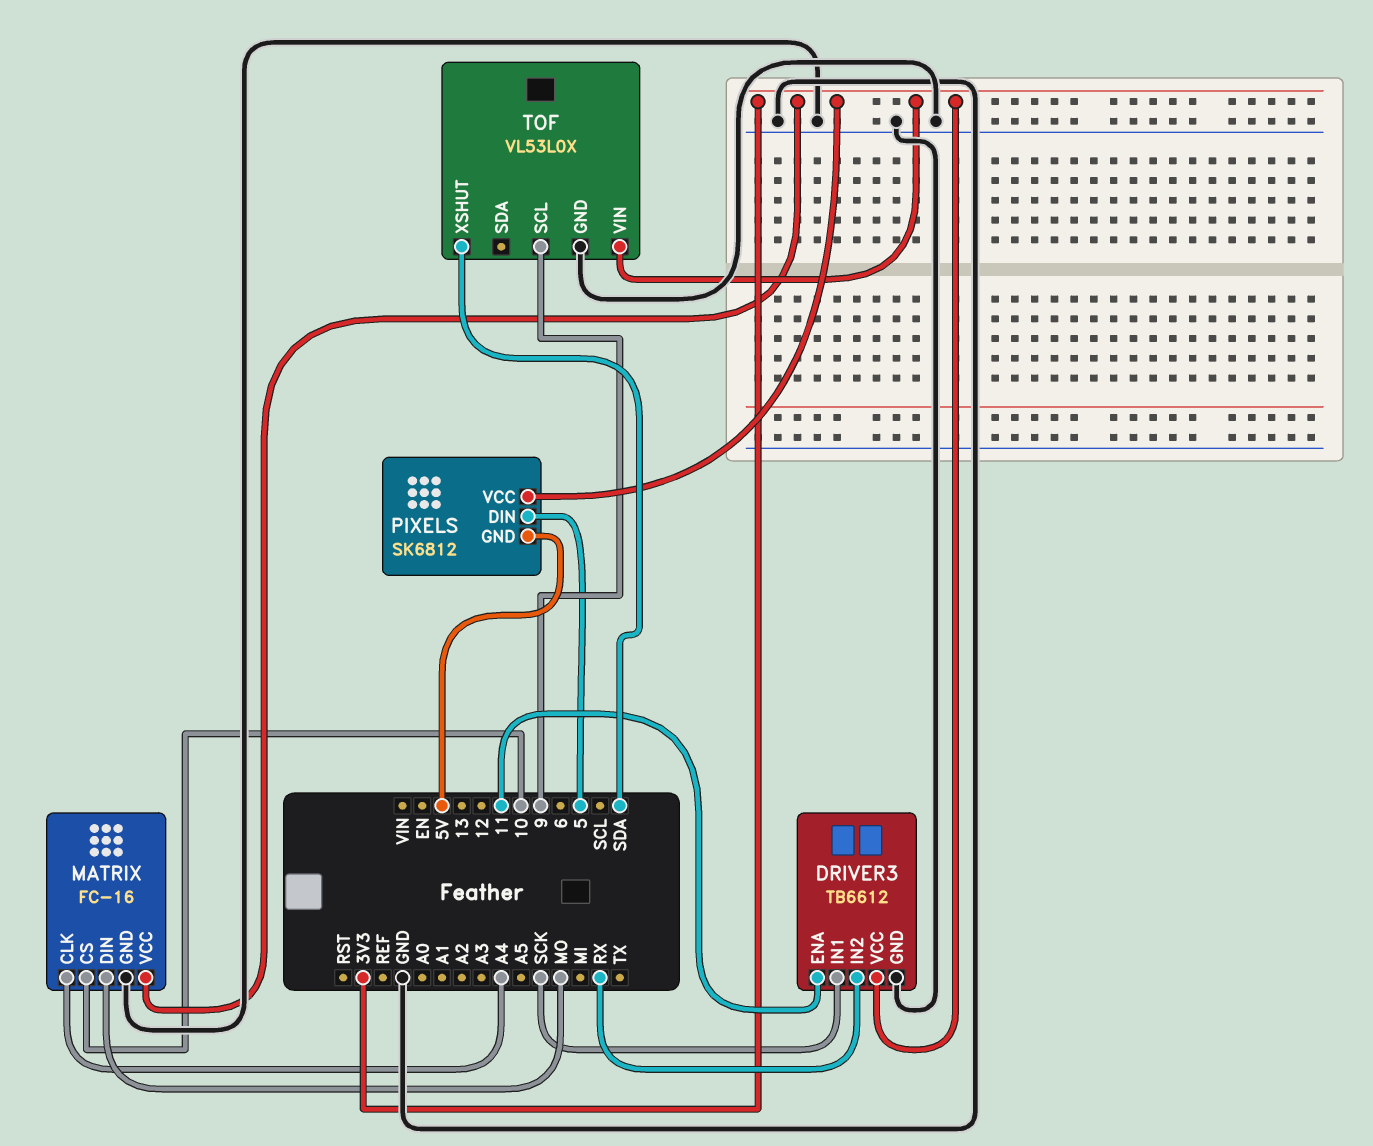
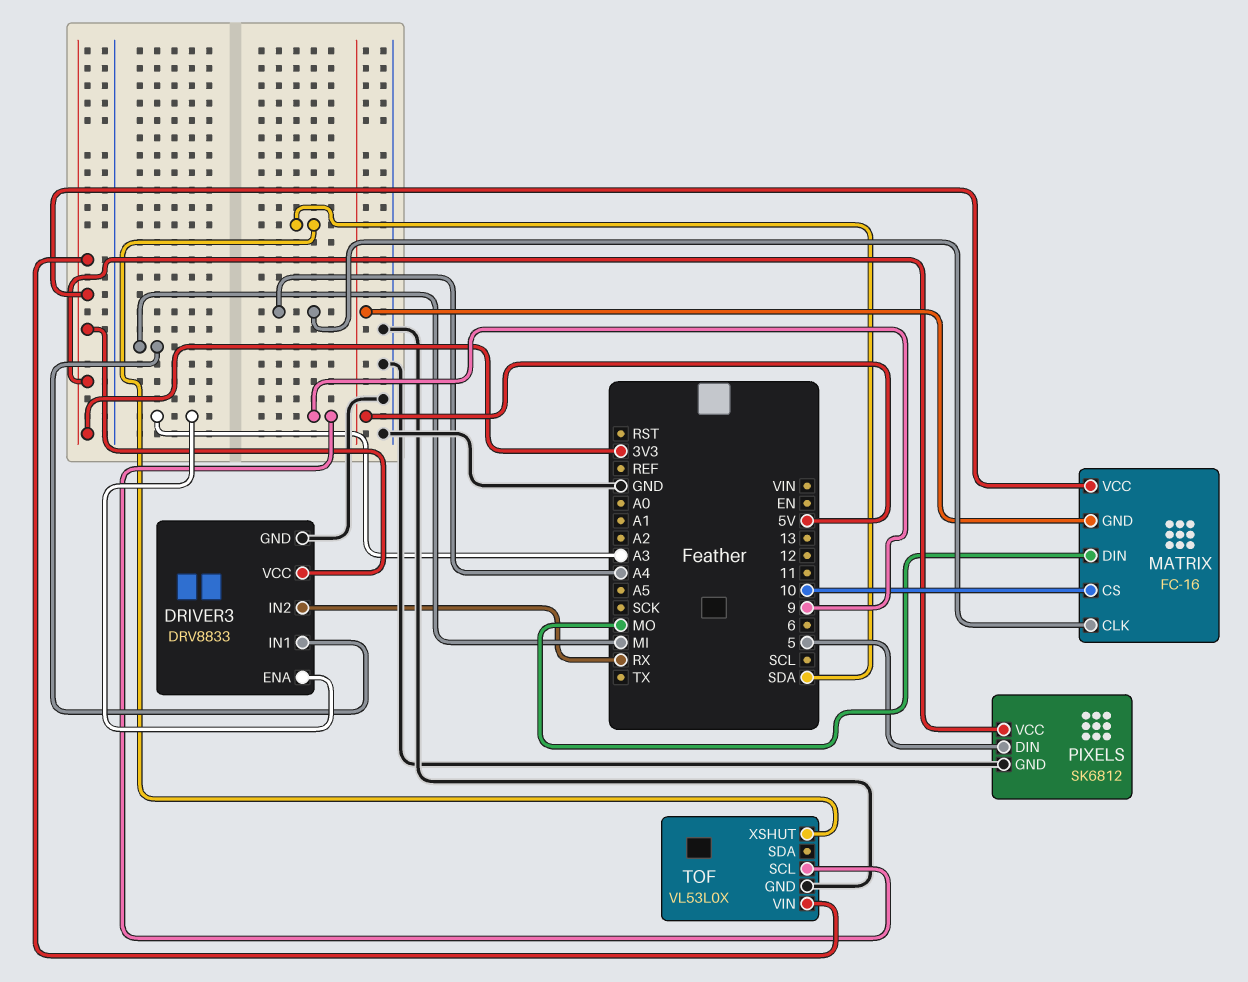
DRIVER3: TB6612 -> DRV8833
DRIVER3 pin ENA: 11 -> A3
DRIVER3 pin IN1: SCK -> MI
MATRIX pin GND: GND -> 5V
PIXELS pin GND: 5V -> GND

